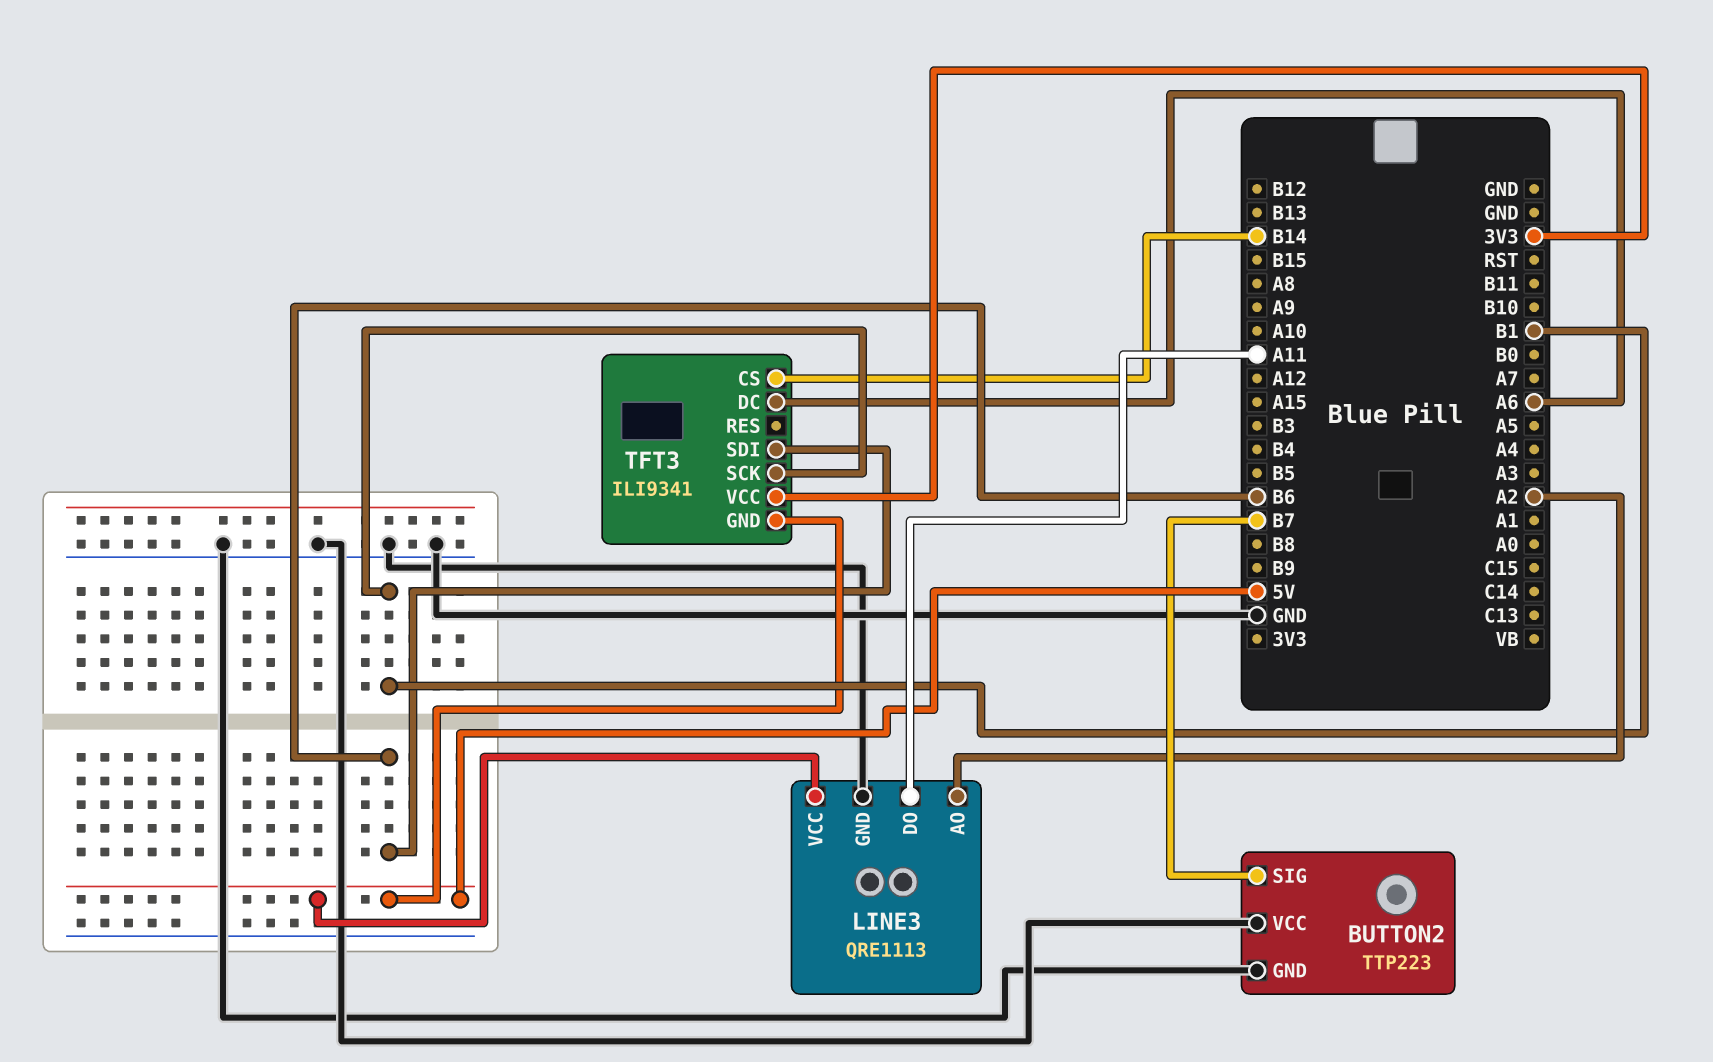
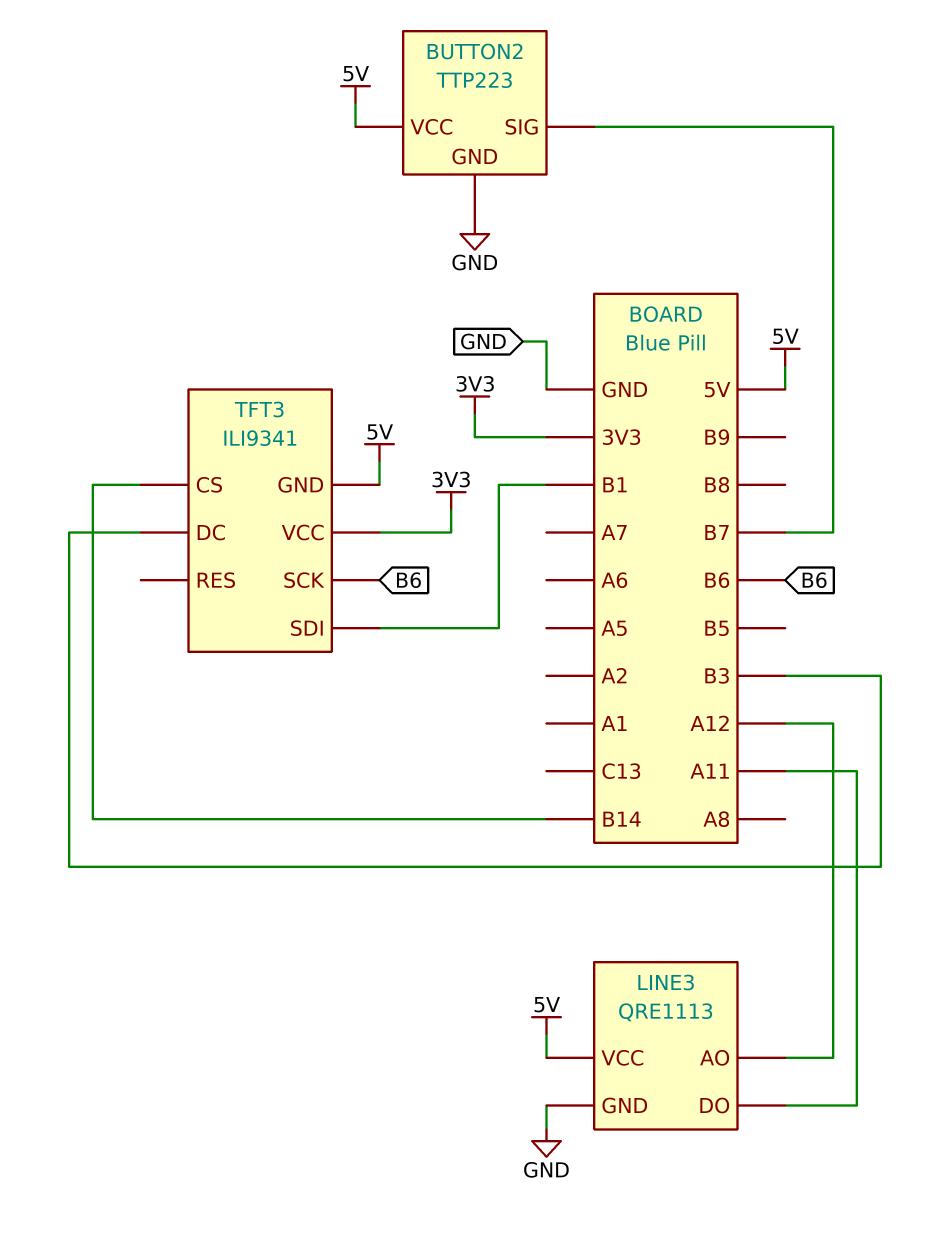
BUTTON2 pin VCC: GND -> 5V
LINE3 pin AO: A2 -> A12
TFT3 pin DC: A6 -> B3
TFT3 pin SCK: B1 -> B6
TFT3 pin SDI: B6 -> B1

